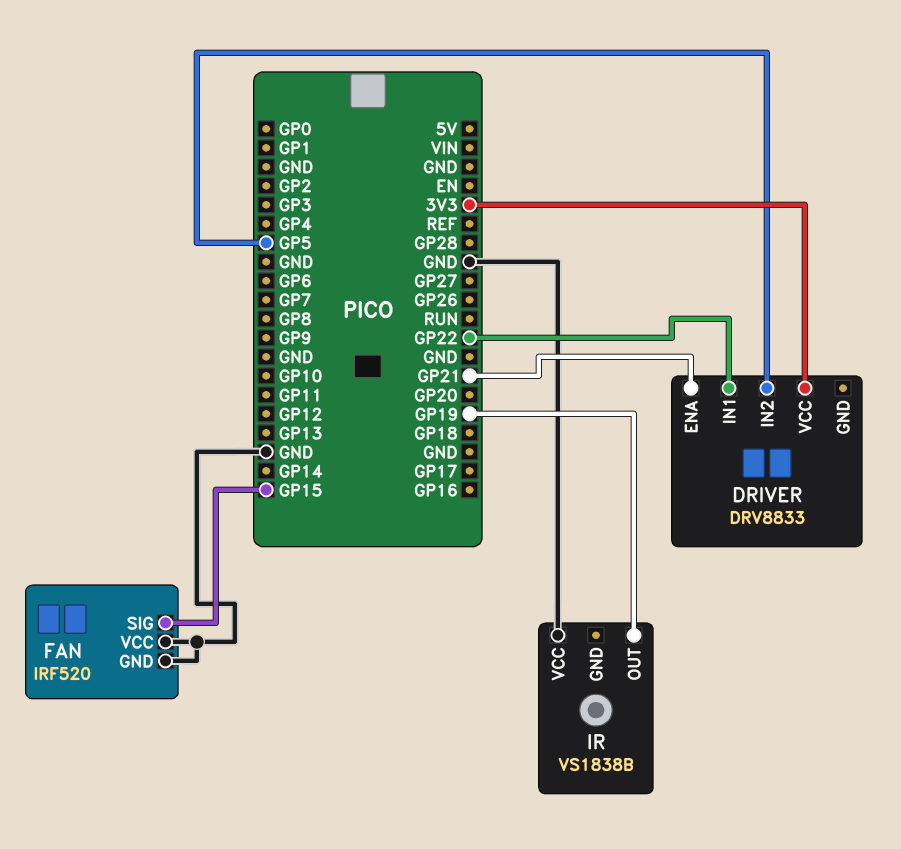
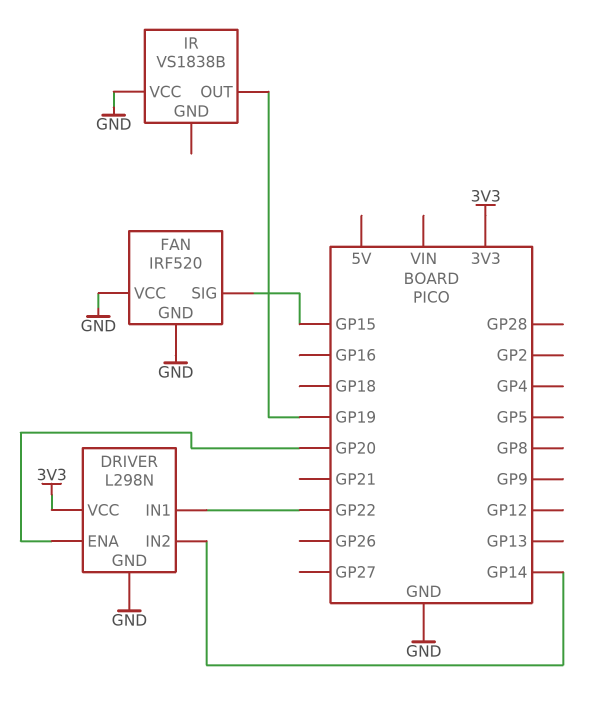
DRIVER: DRV8833 -> L298N
DRIVER pin ENA: GP21 -> GP20
DRIVER pin GND: none -> GND
DRIVER pin IN2: GP5 -> GP14

